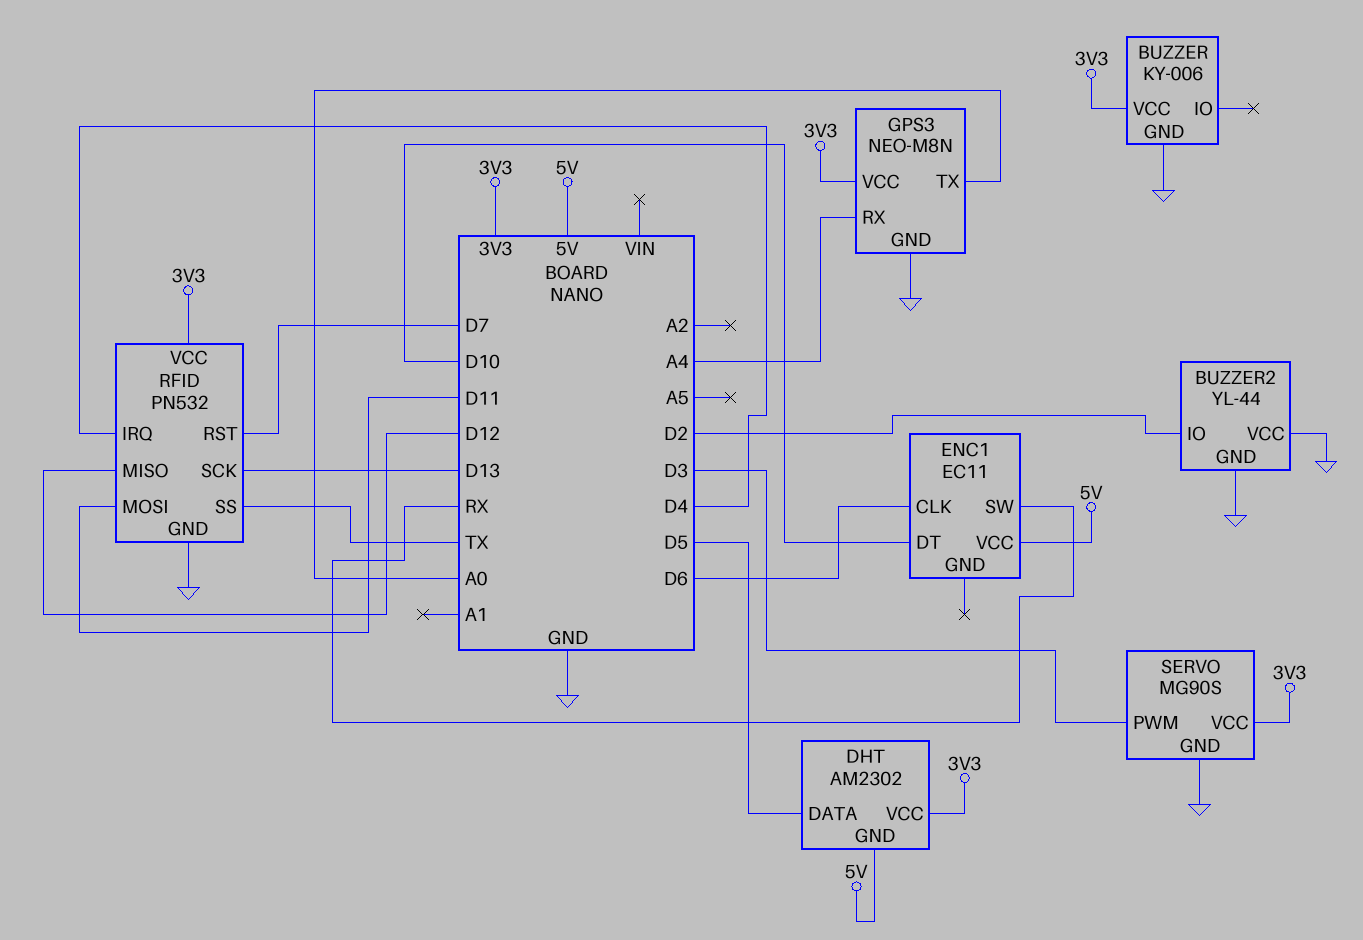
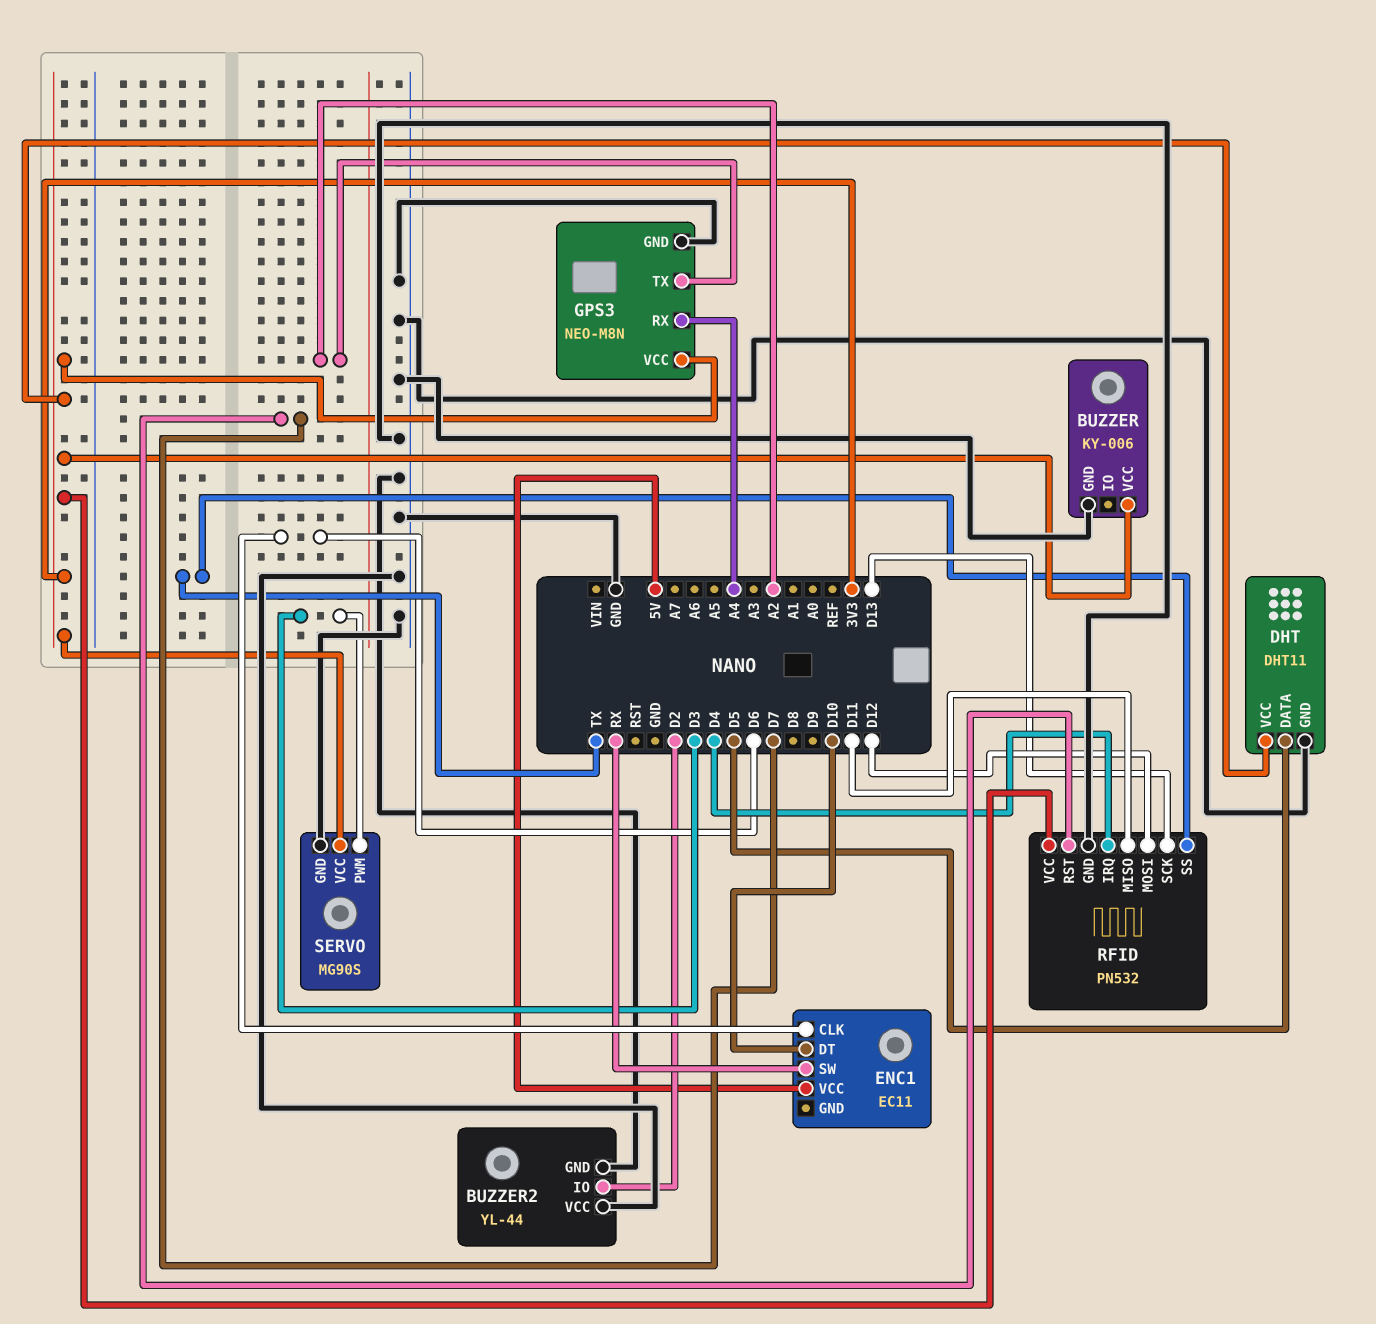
DHT: AM2302 -> DHT11
DHT pin GND: 5V -> GND
GPS3 pin TX: A0 -> A2
RFID pin MISO: D12 -> D11
RFID pin MOSI: D11 -> D12

